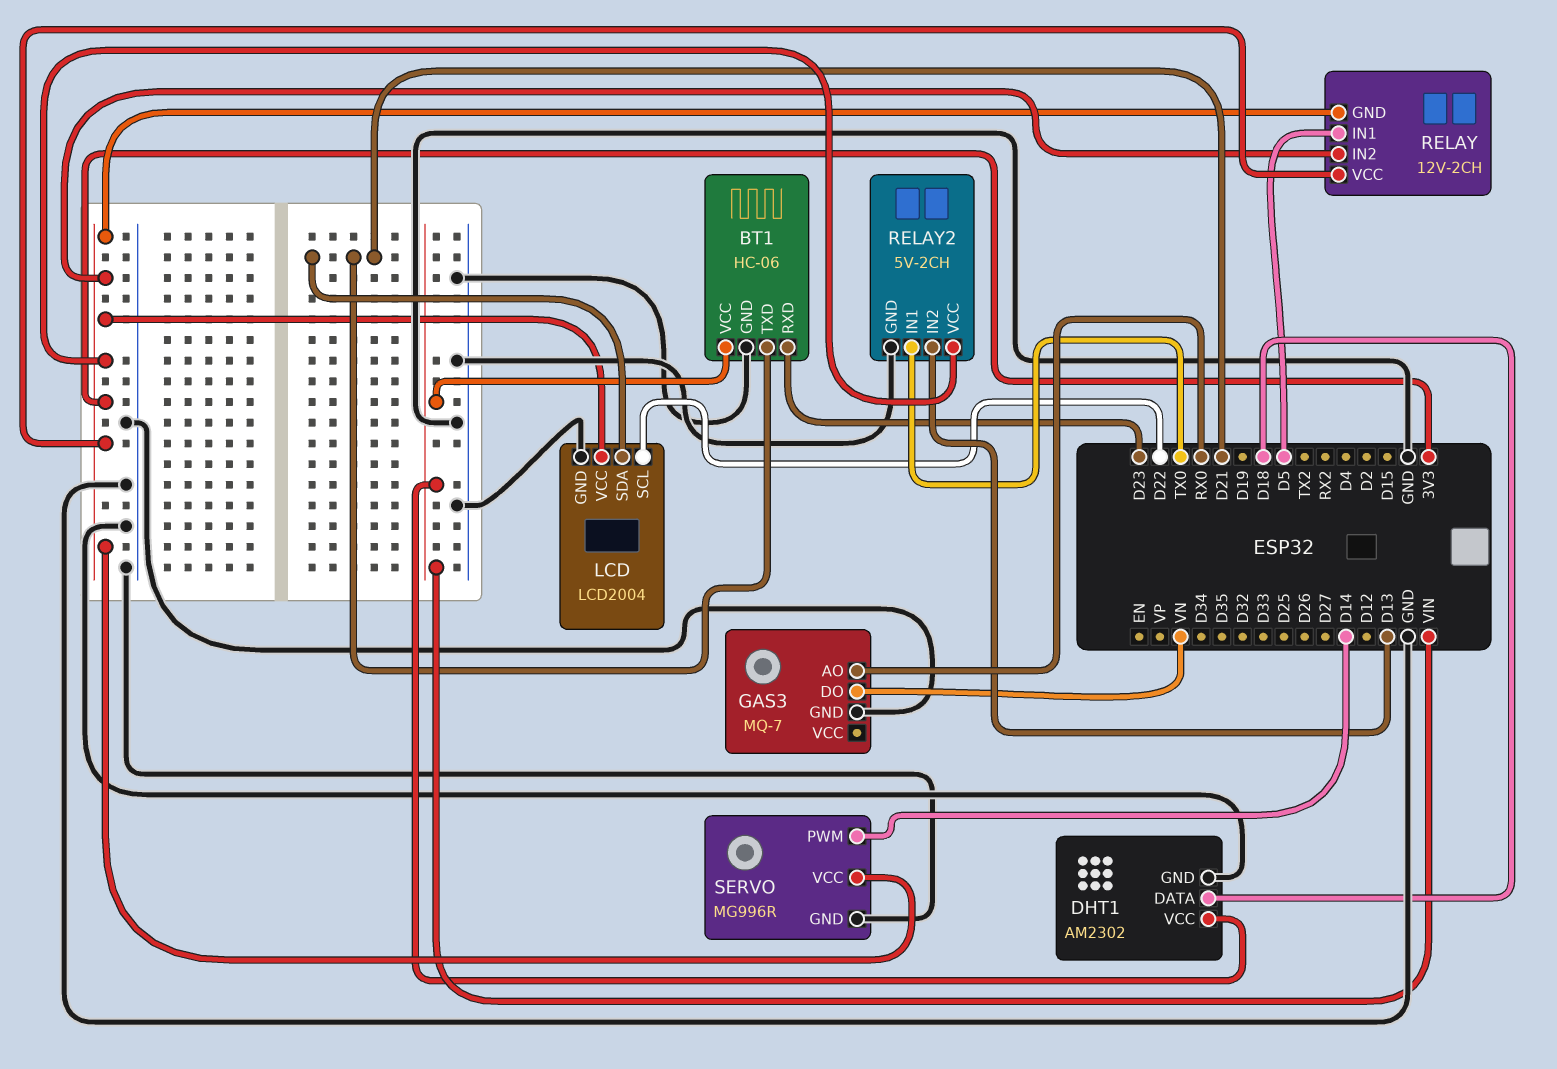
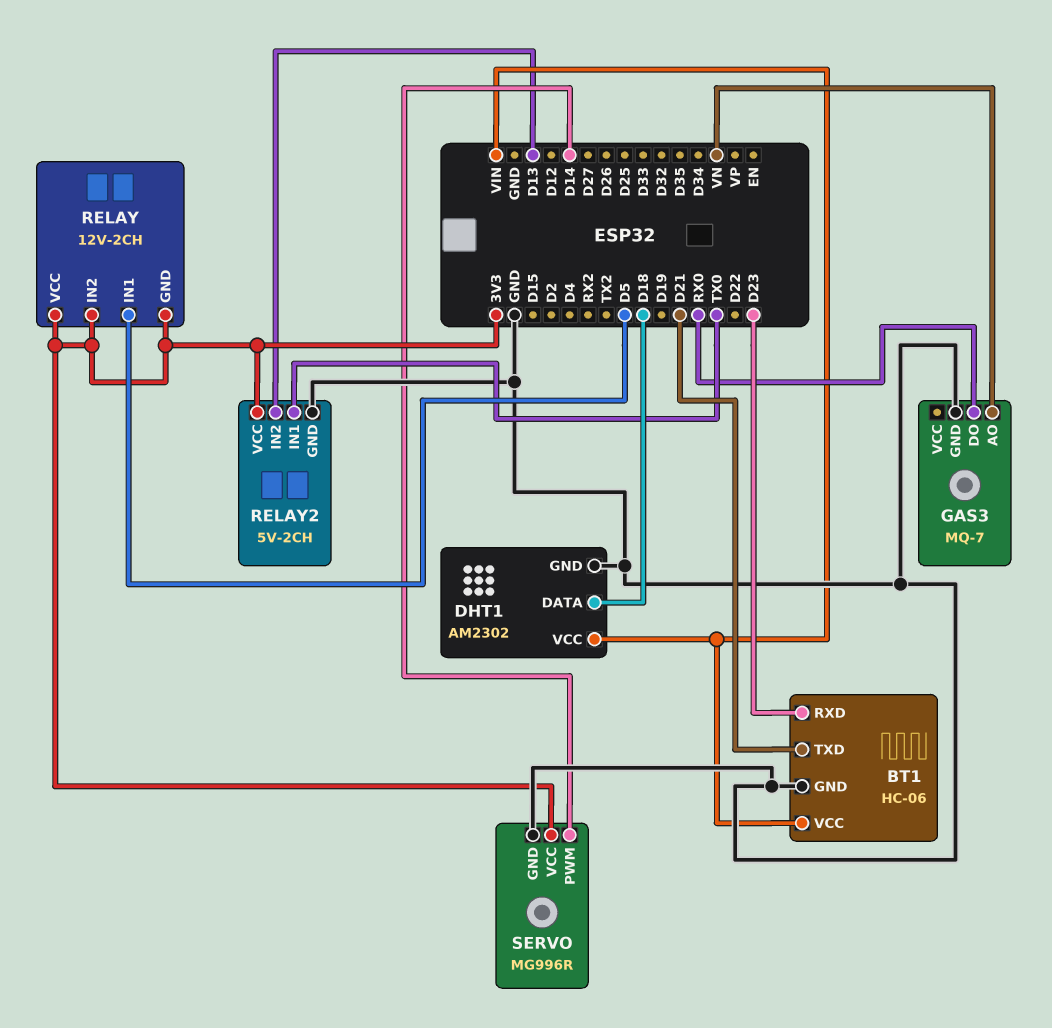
GAS3 pin AO: RX0 -> VN
GAS3 pin DO: VN -> RX0
LCD: LCD2004 -> none
LCD pin GND: GND -> none
LCD pin SCL: D22 -> none
LCD pin SDA: D21 -> none
LCD pin VCC: 3V3 -> none

